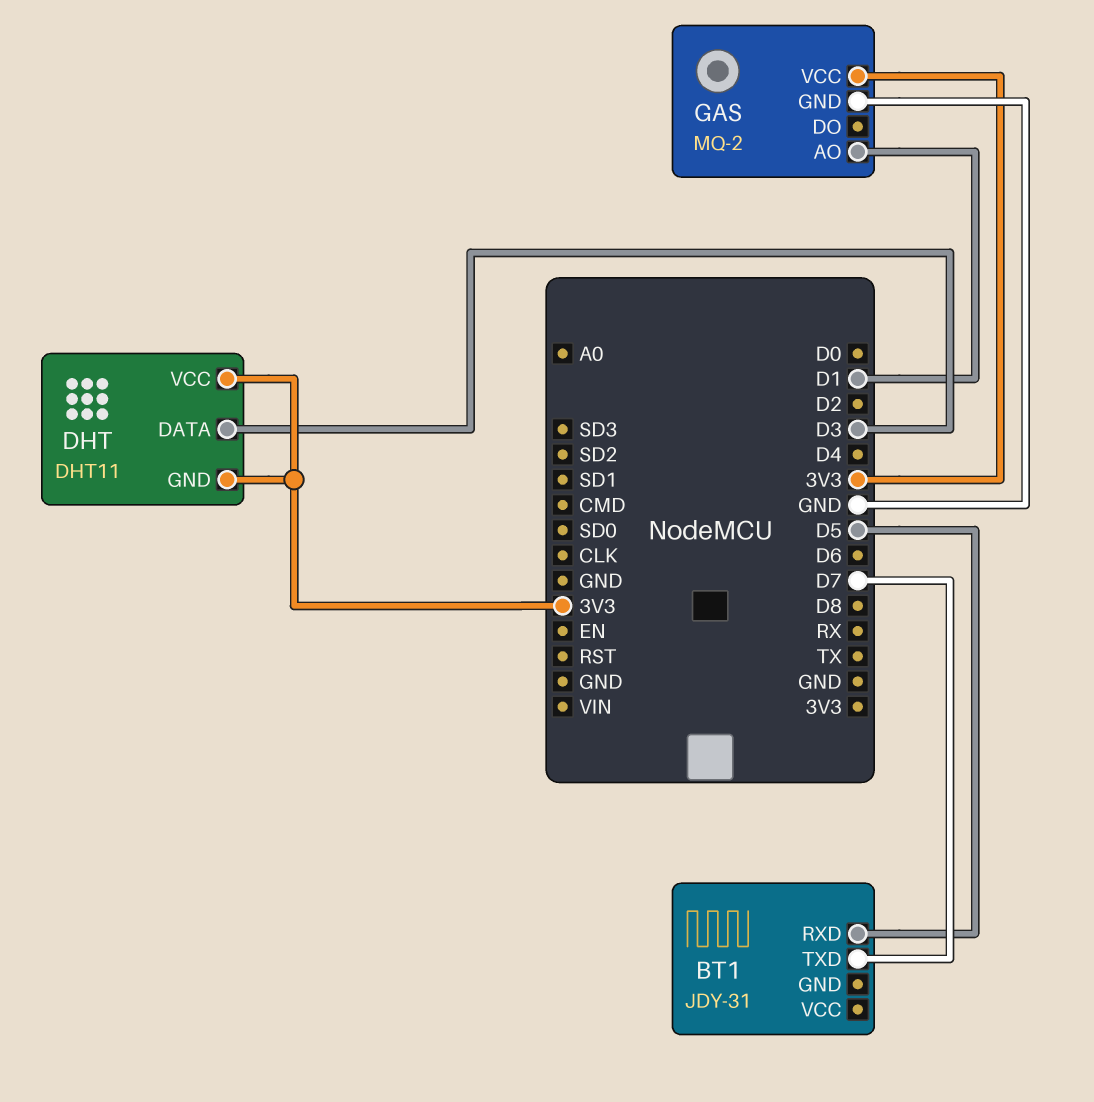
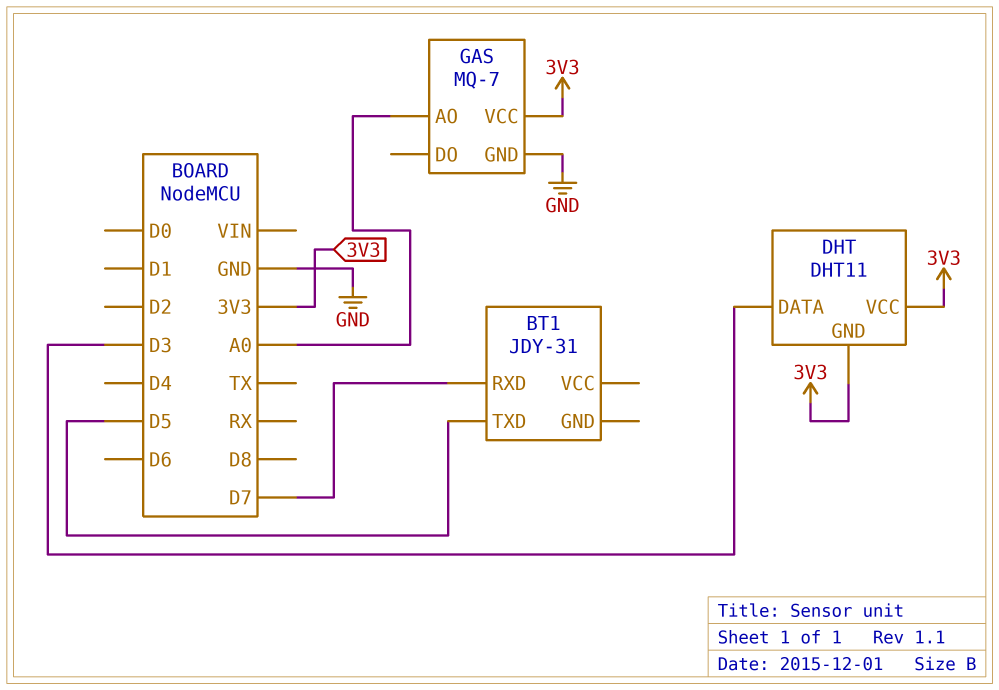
BT1 pin RXD: D5 -> D7
BT1 pin TXD: D7 -> D5
GAS: MQ-2 -> MQ-7
GAS pin AO: D1 -> A0

